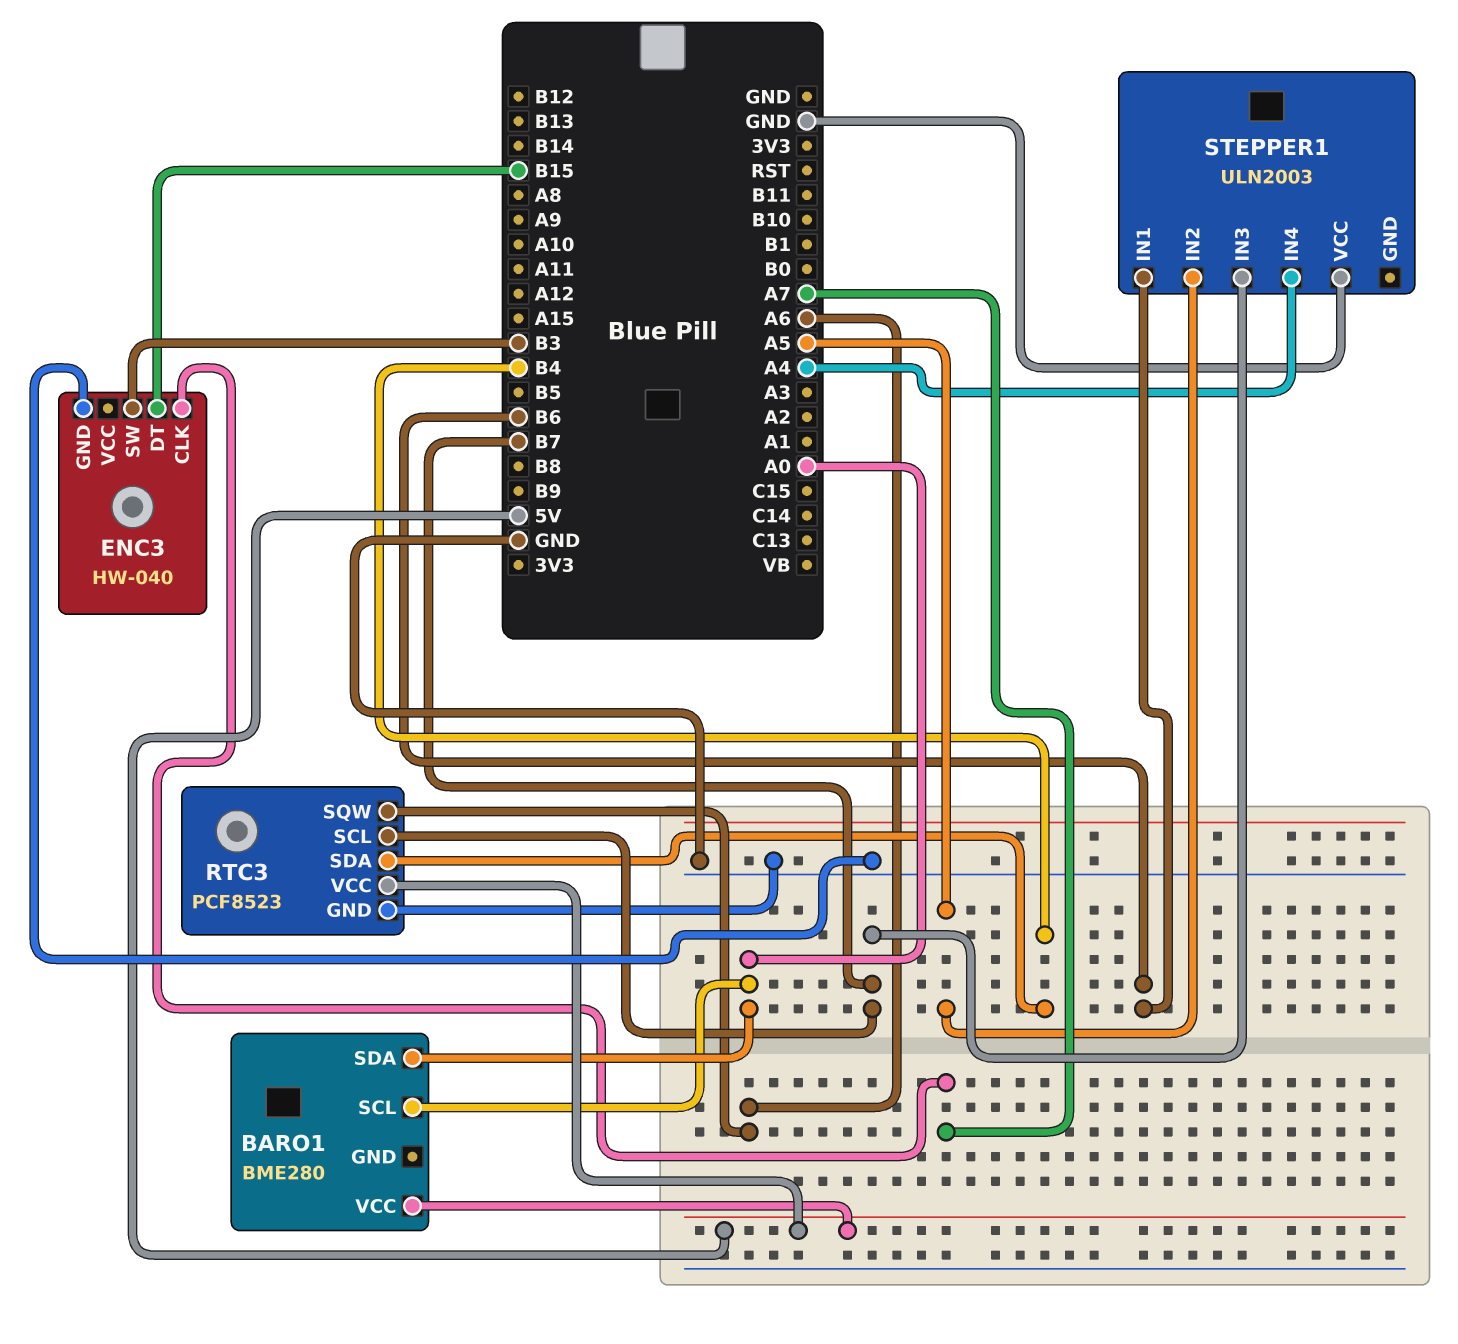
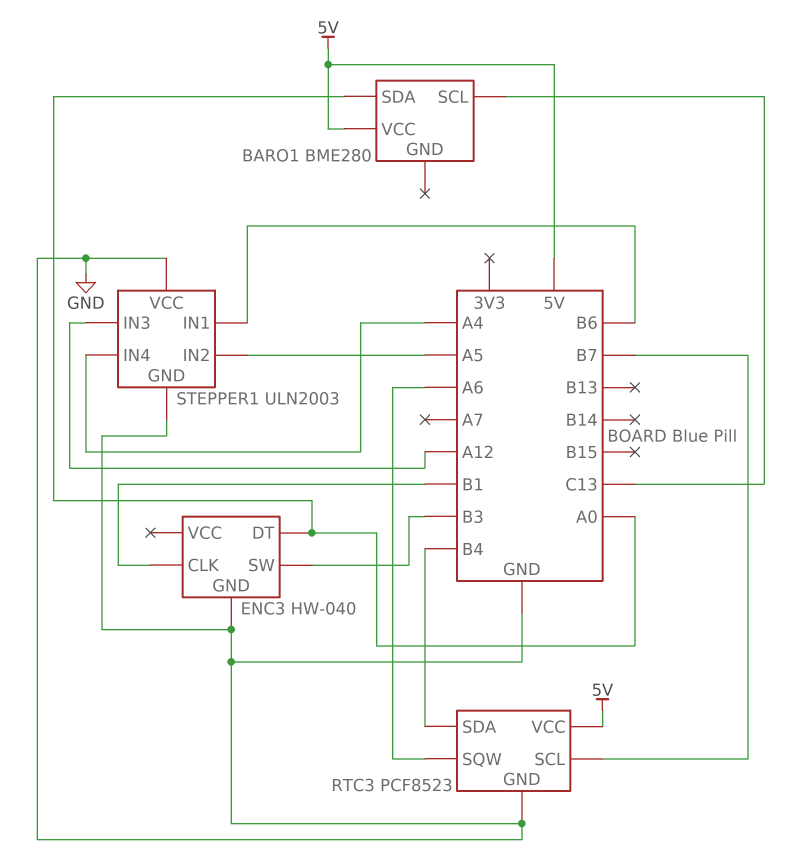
BARO1 pin SCL: A0 -> C13
ENC3 pin CLK: A7 -> B1
ENC3 pin DT: B15 -> A0
STEPPER1 pin GND: none -> GND
STEPPER1 pin IN3: B7 -> A12

